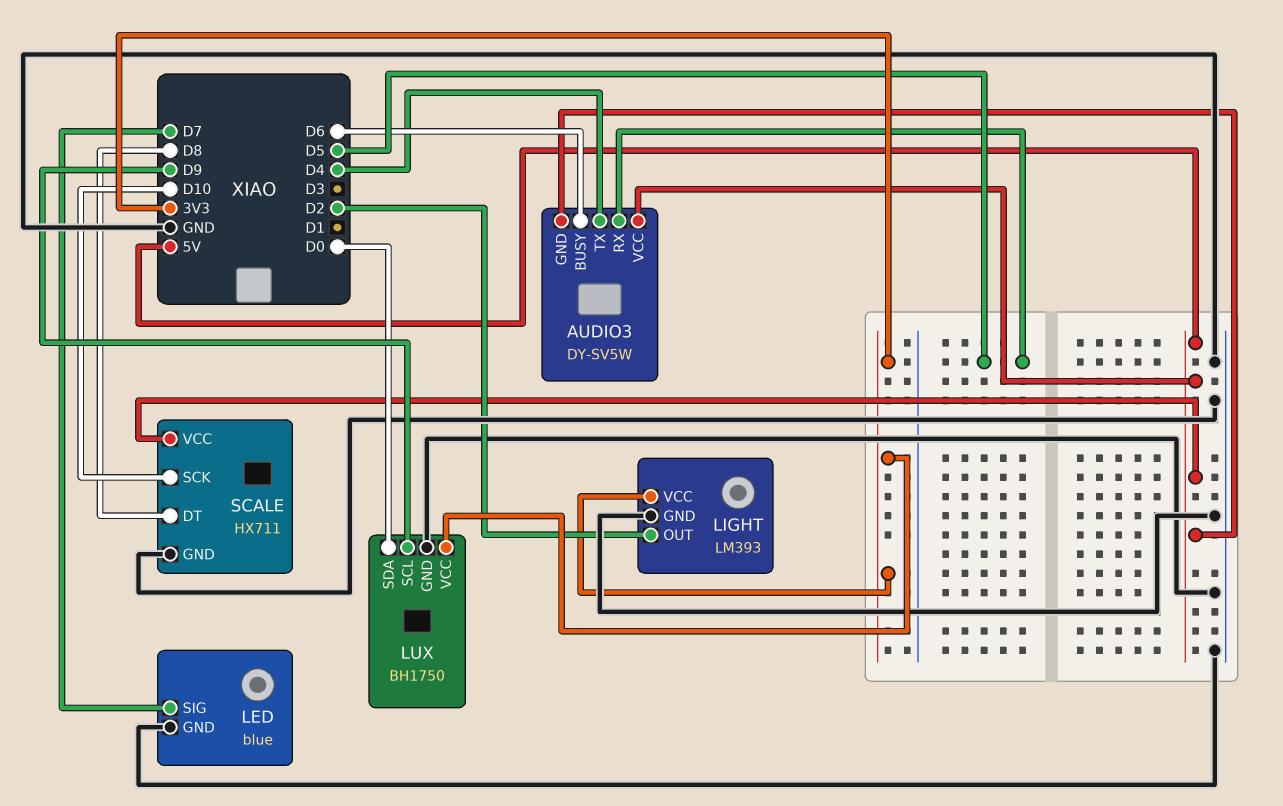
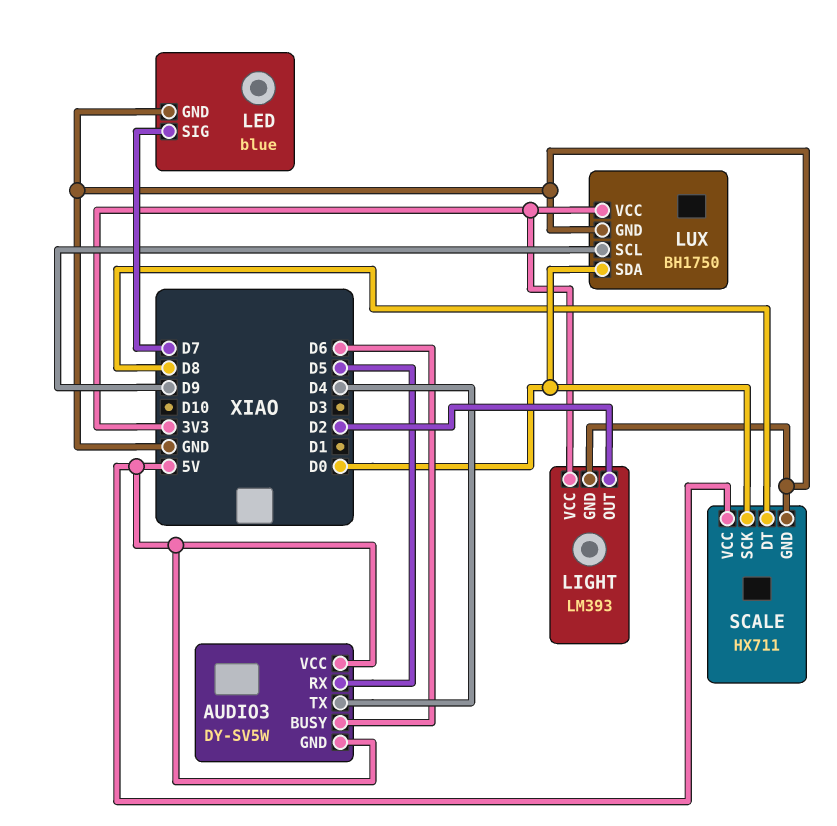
SCALE pin SCK: D10 -> D0

